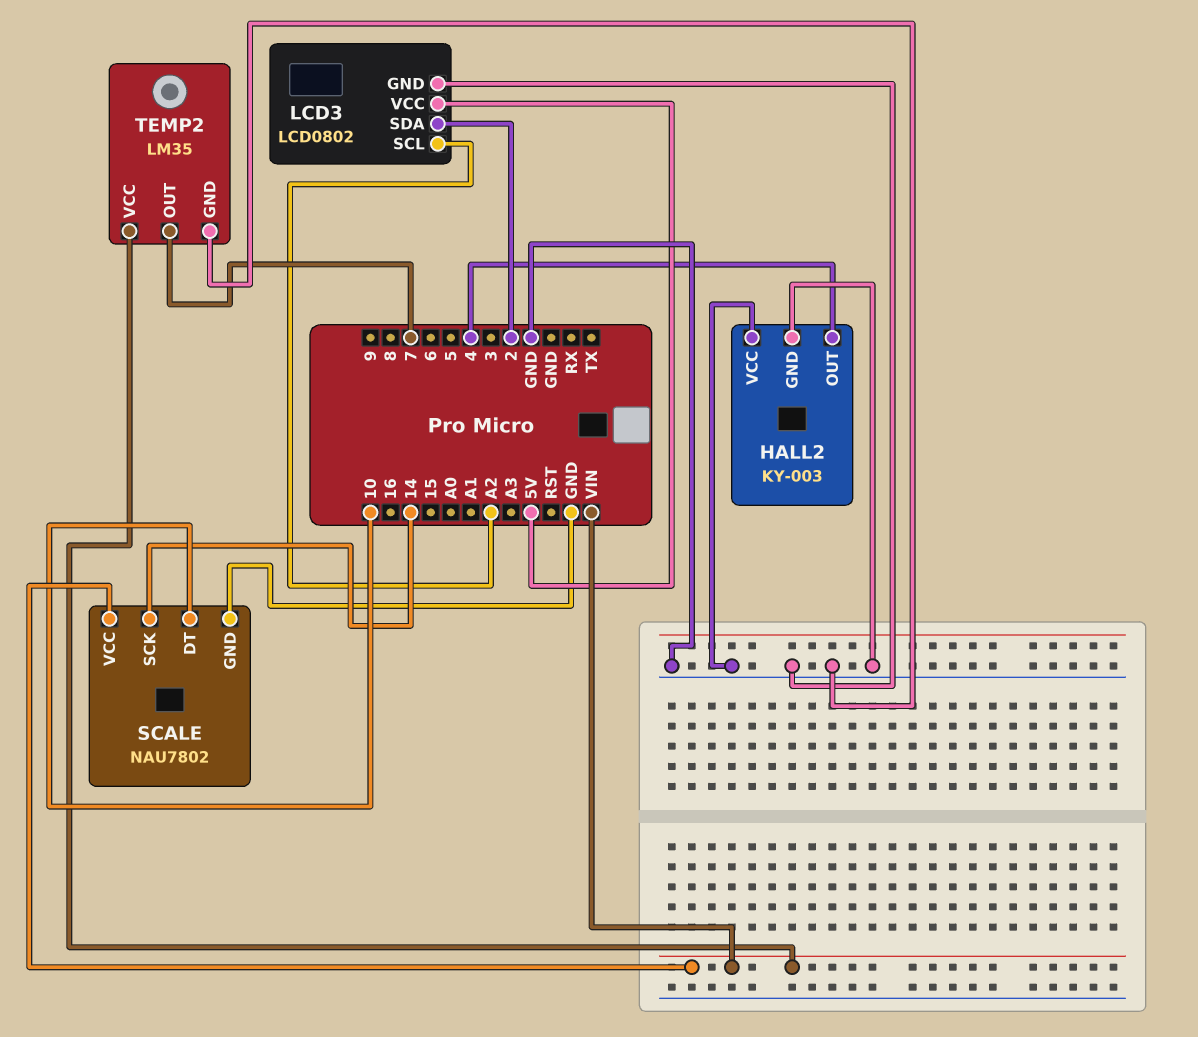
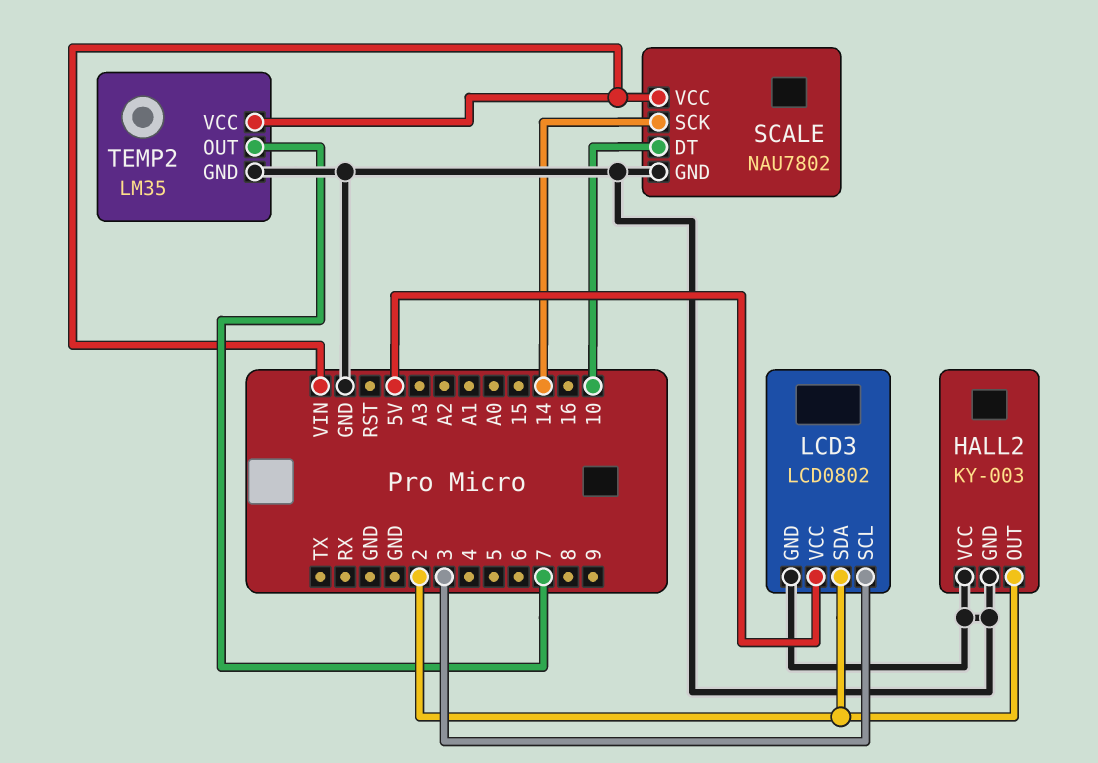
HALL2 pin OUT: 4 -> 2
LCD3 pin SCL: A2 -> 3

